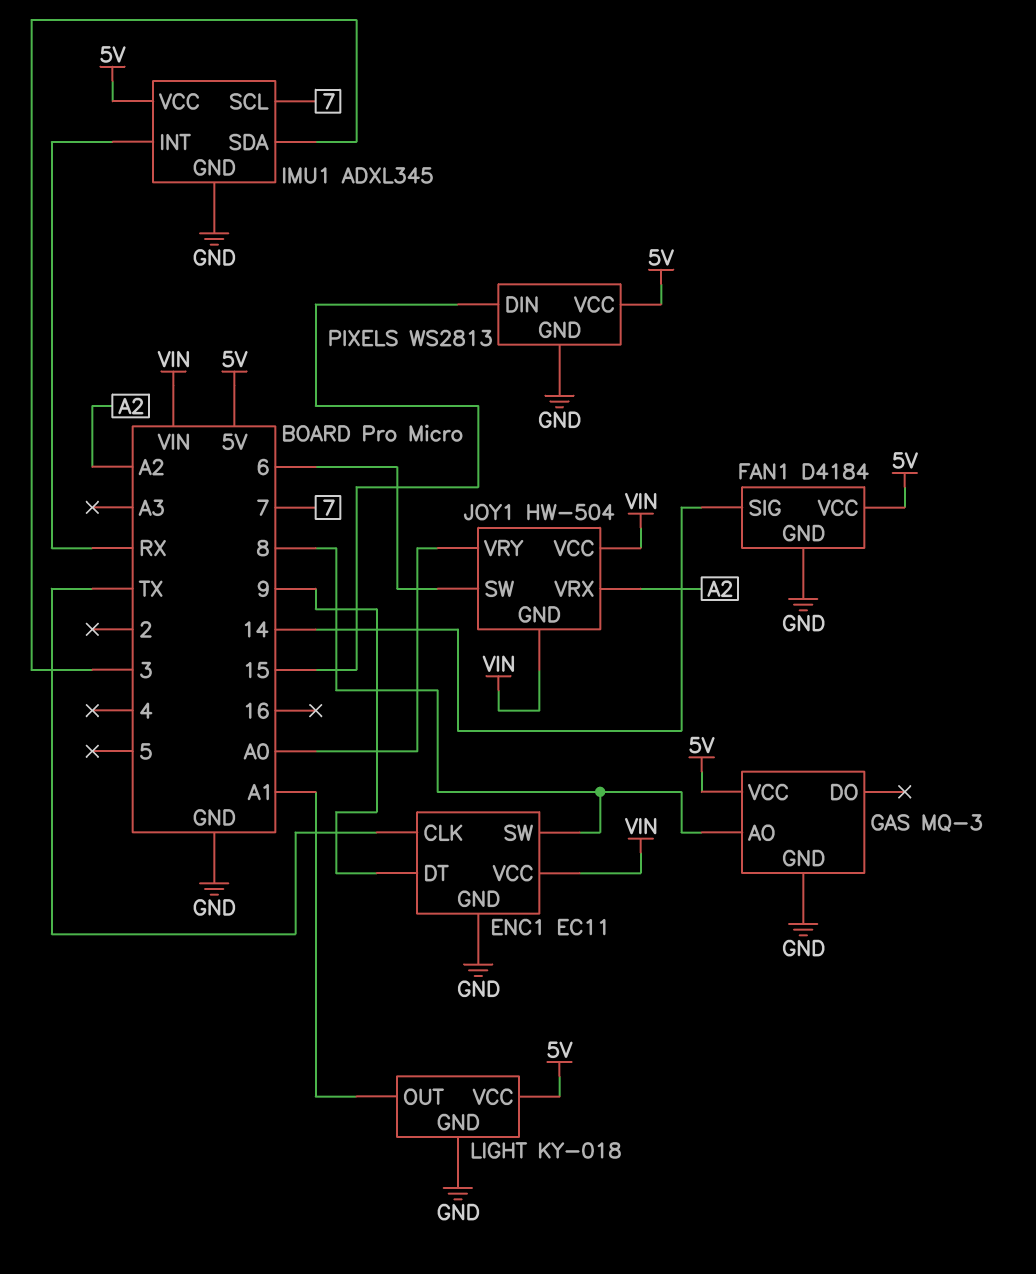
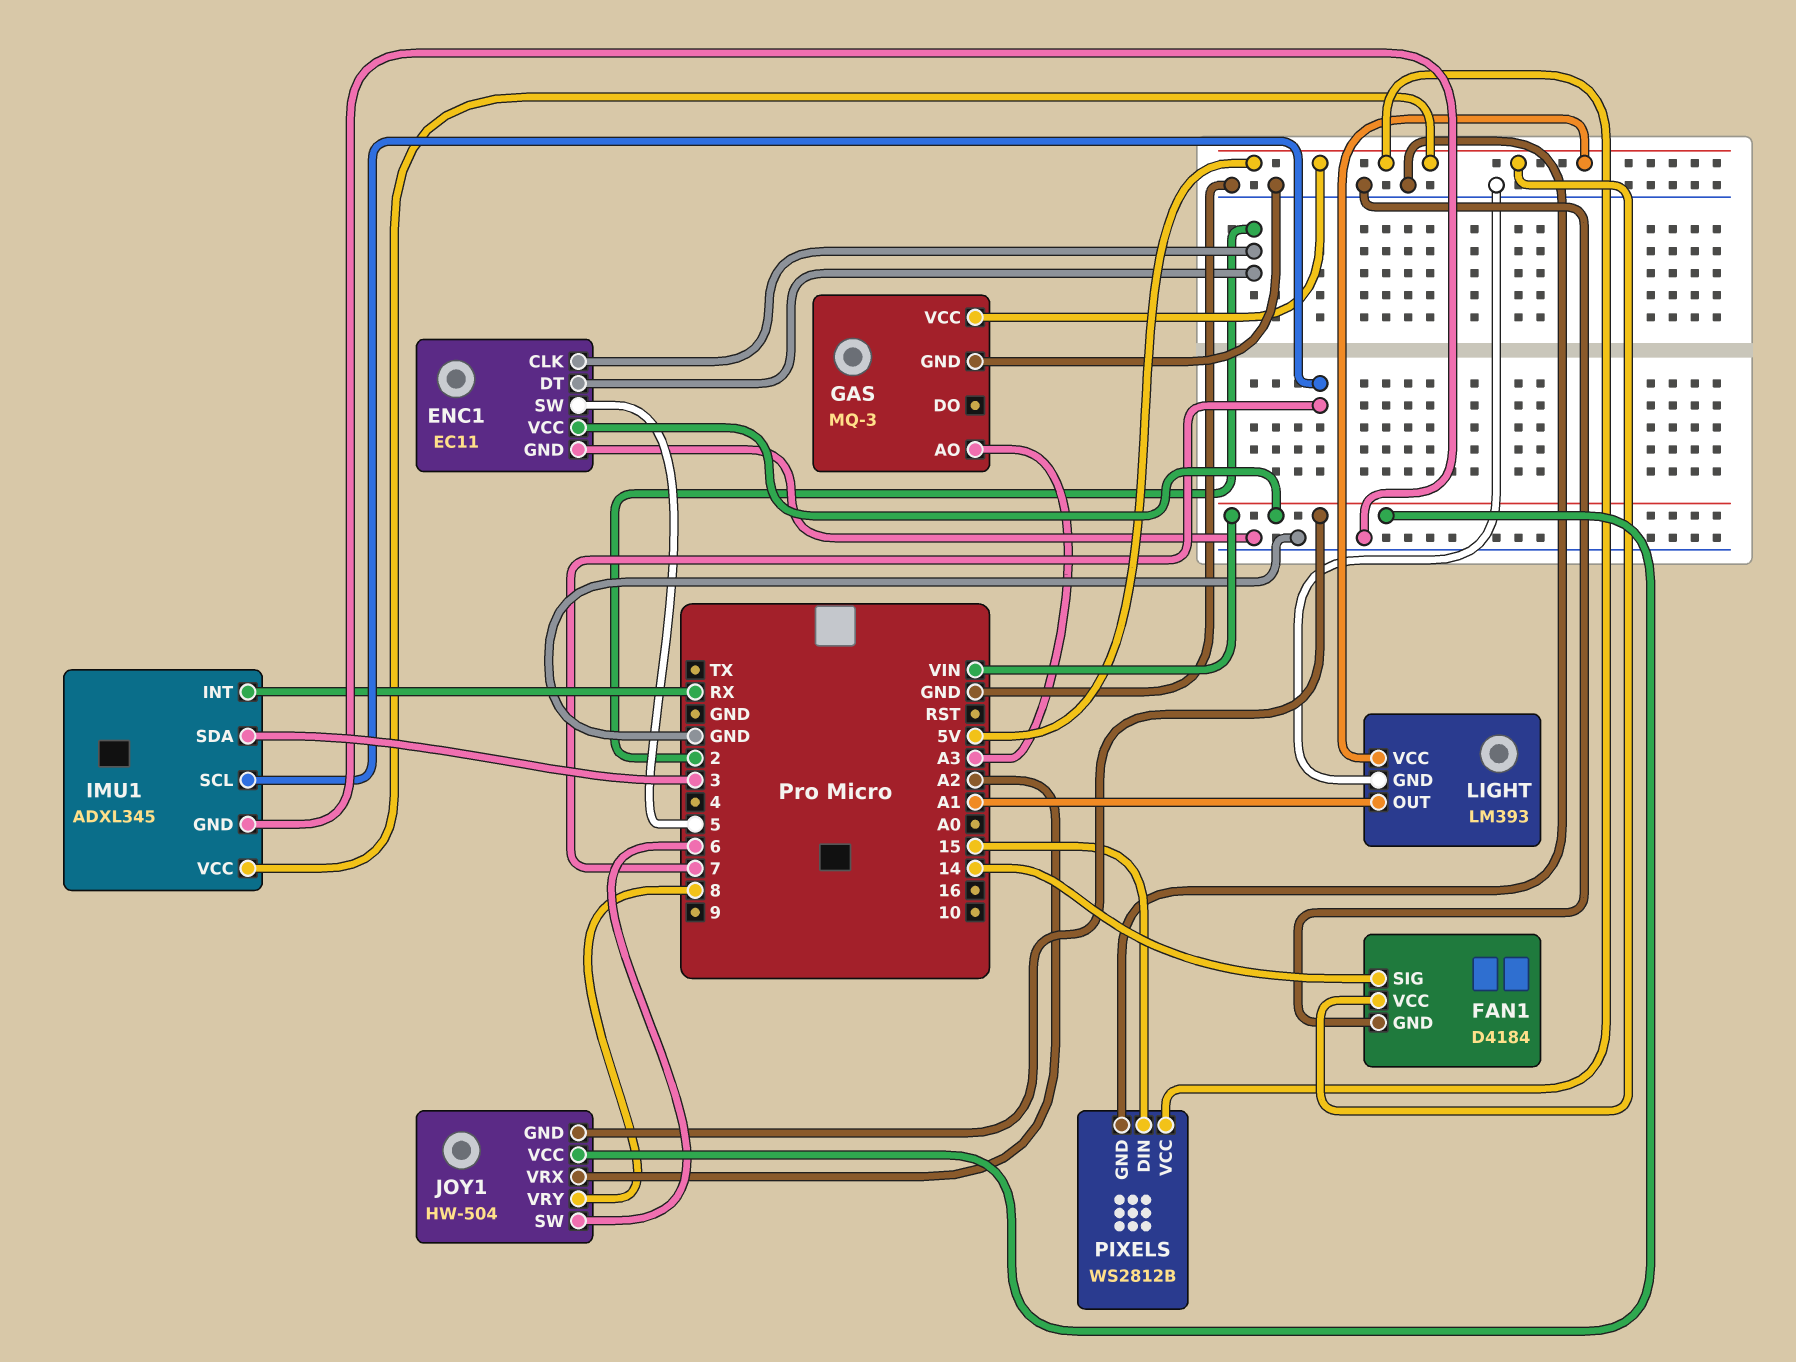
ENC1 pin CLK: TX -> 2
ENC1 pin DT: 9 -> 2
ENC1 pin SW: 8 -> 5
GAS pin AO: 8 -> A3
JOY1 pin VRY: A0 -> 8
LIGHT: KY-018 -> LM393
PIXELS: WS2813 -> WS2812B

